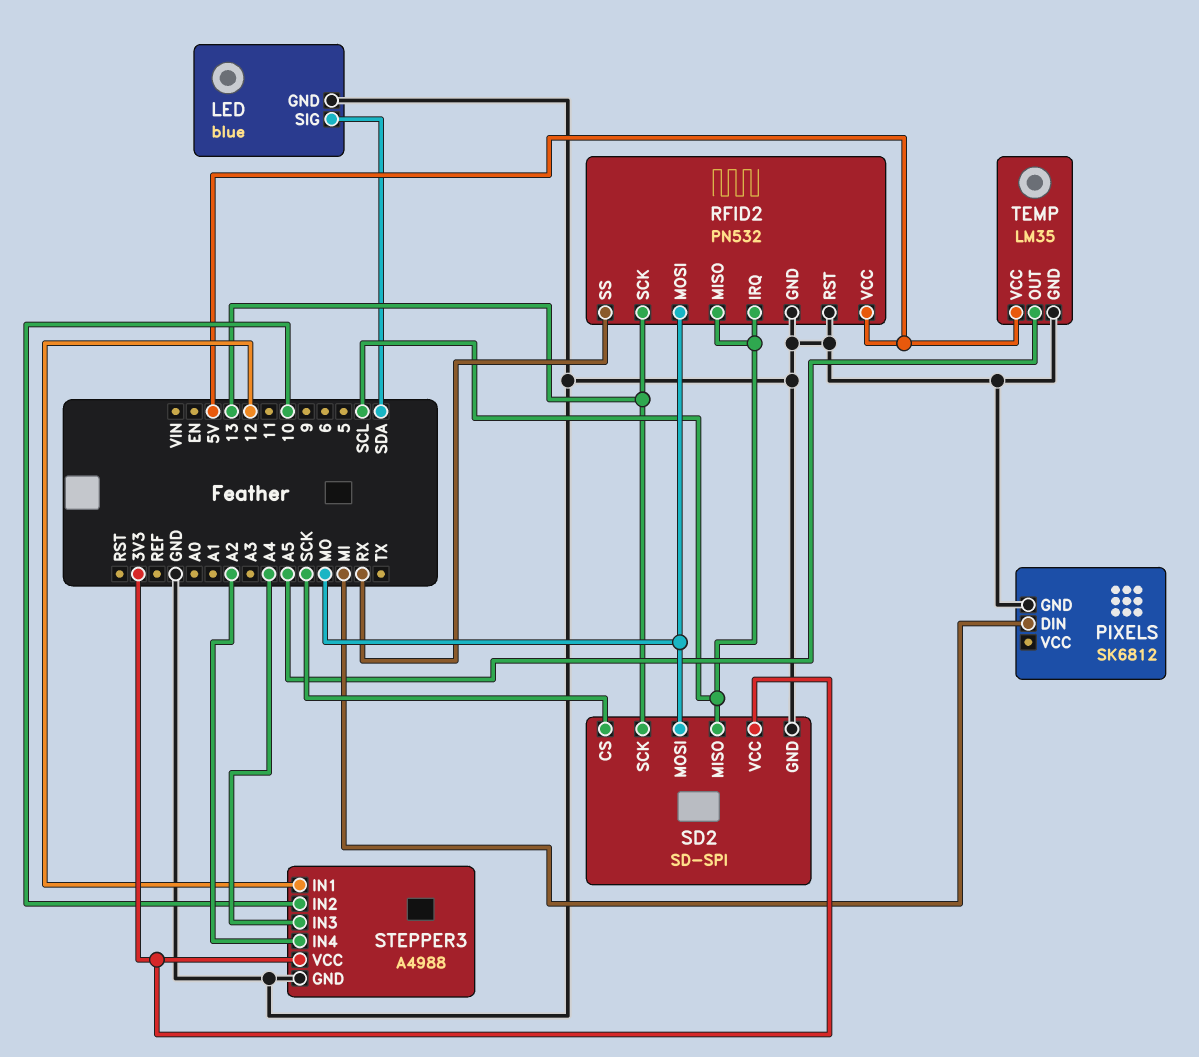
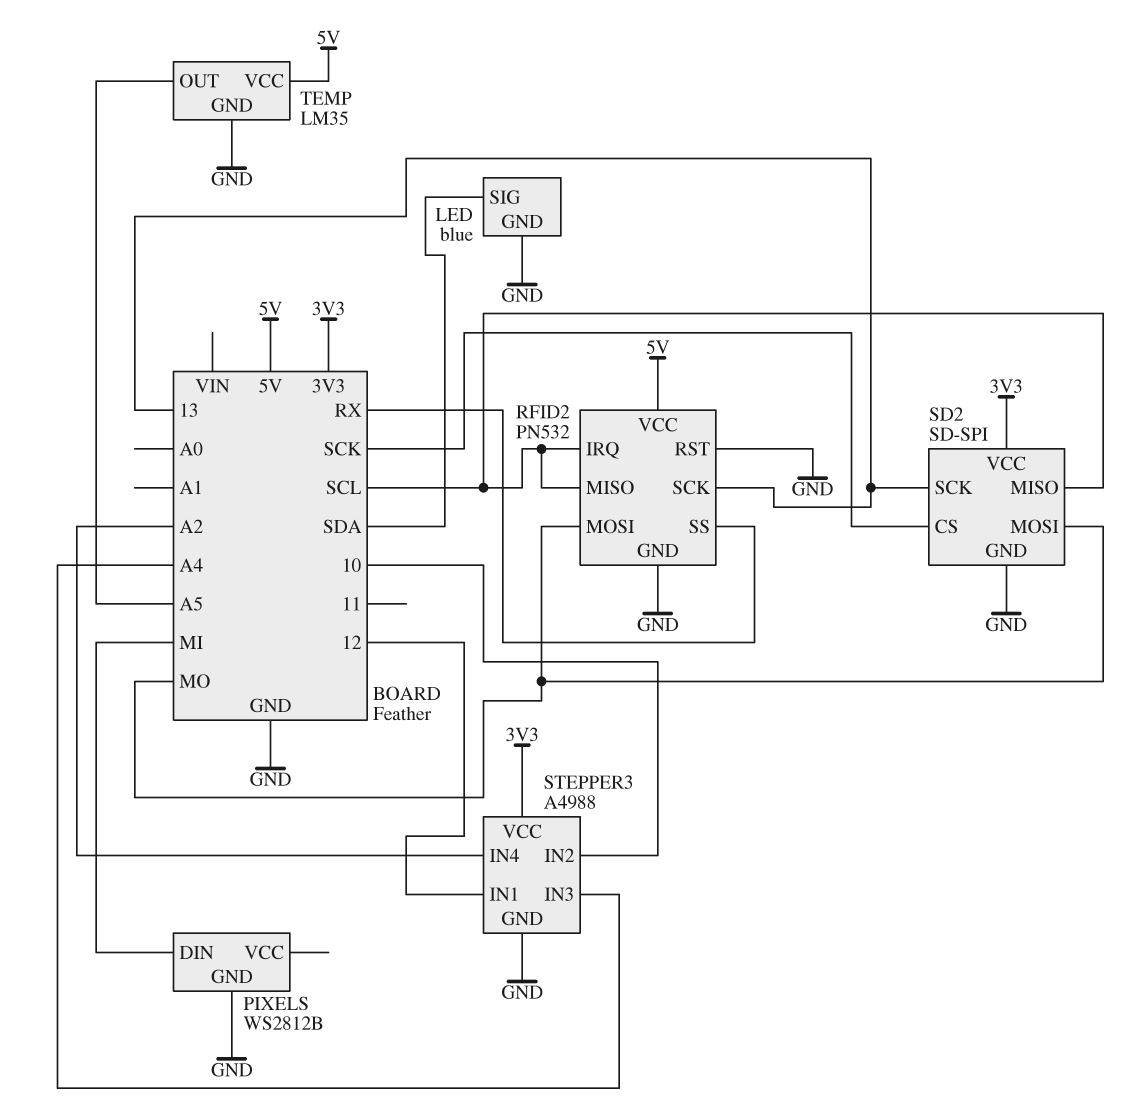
PIXELS: SK6812 -> WS2812B

